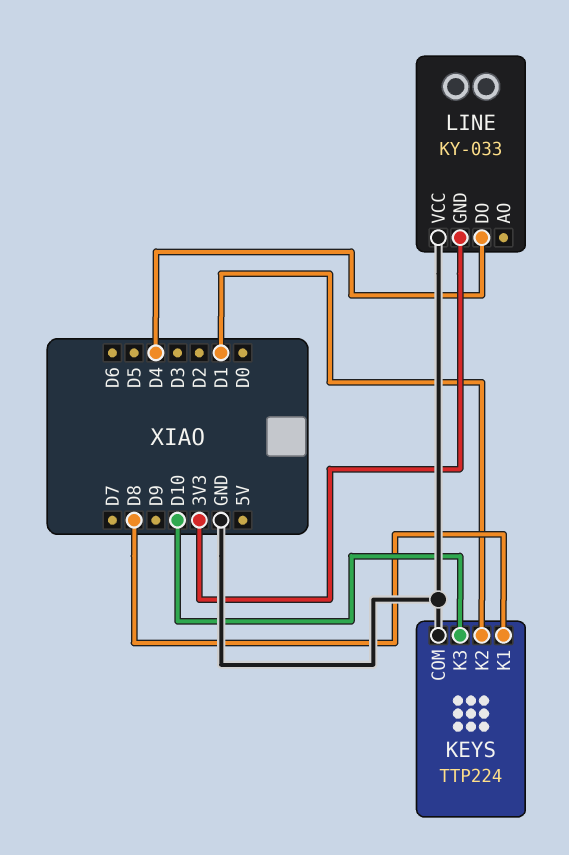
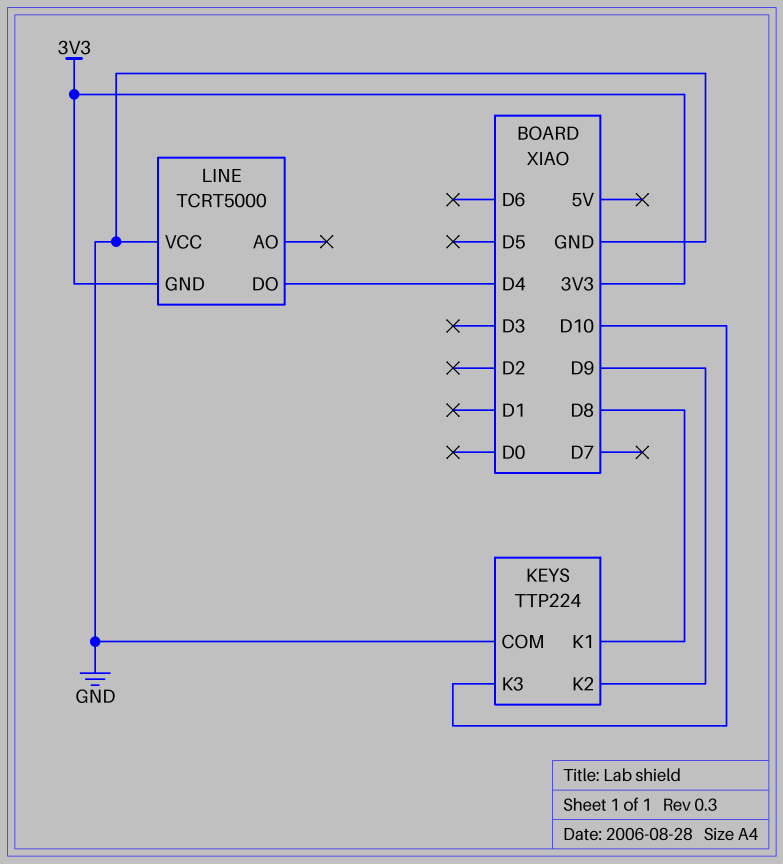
KEYS pin K2: D1 -> D9
LINE: KY-033 -> TCRT5000

